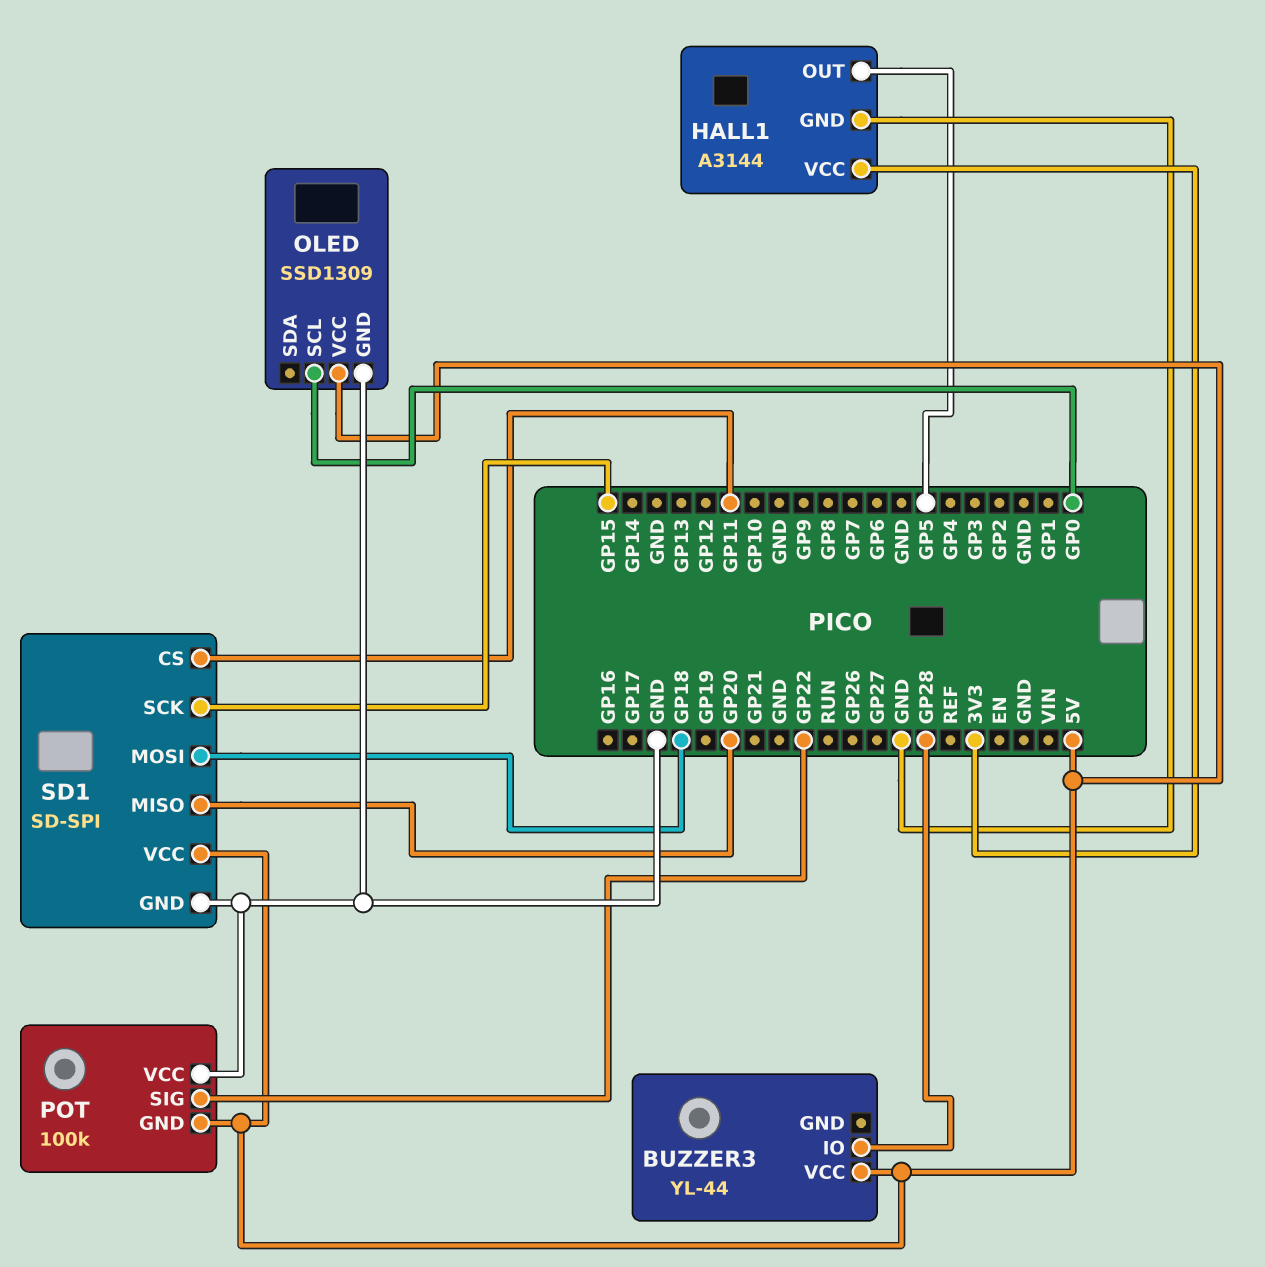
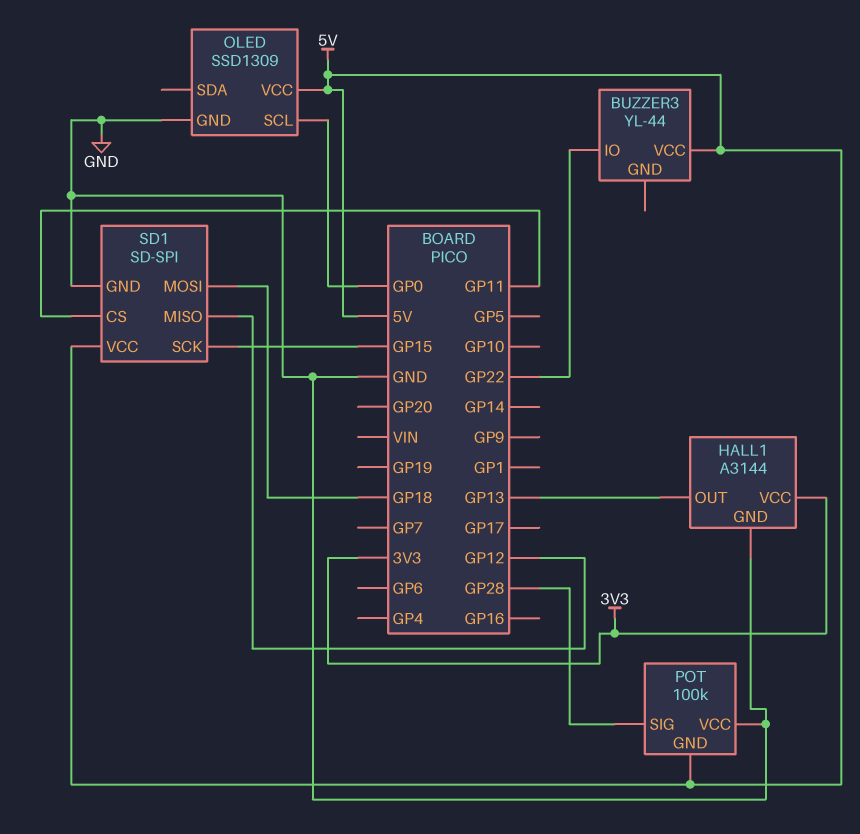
BUZZER3 pin IO: GP28 -> GP22
HALL1 pin OUT: GP5 -> GP13
POT pin SIG: GP22 -> GP28
SD1 pin MISO: GP20 -> GP12

